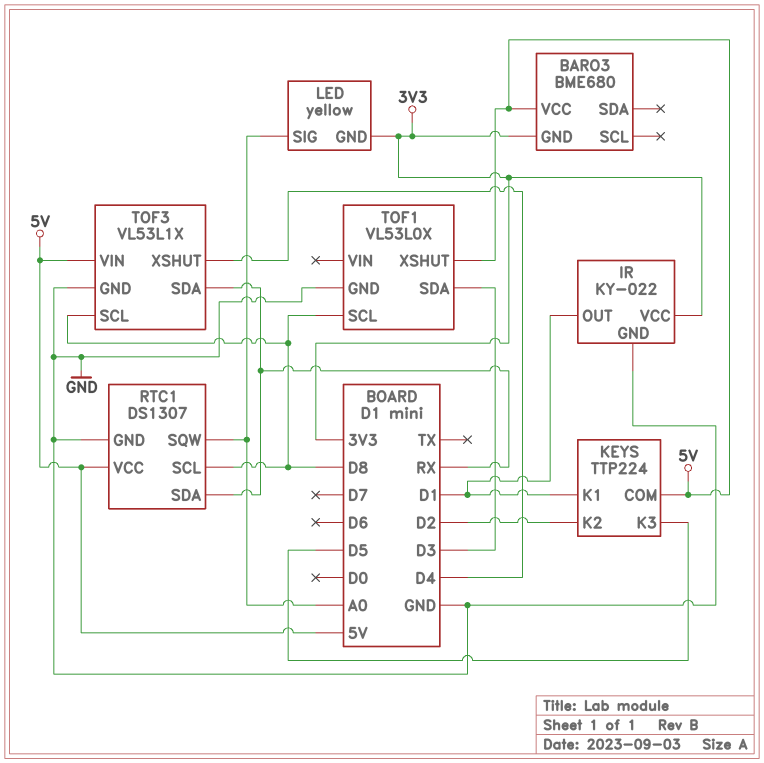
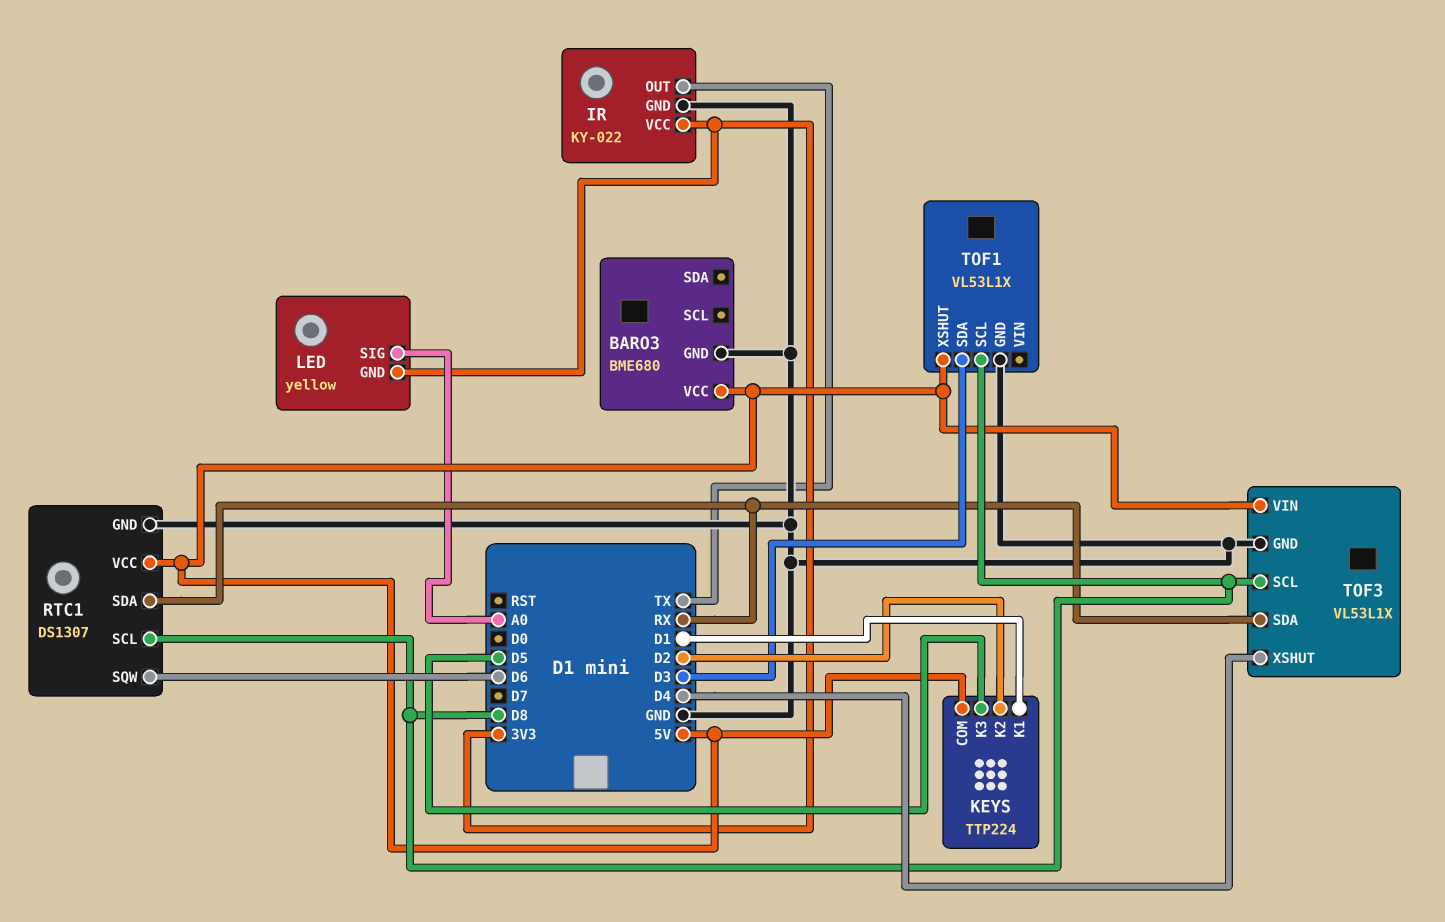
BARO3 pin GND: 3V3 -> GND
IR pin OUT: D1 -> TX
RTC1 pin SQW: A0 -> D6
TOF1: VL53L0X -> VL53L1X

